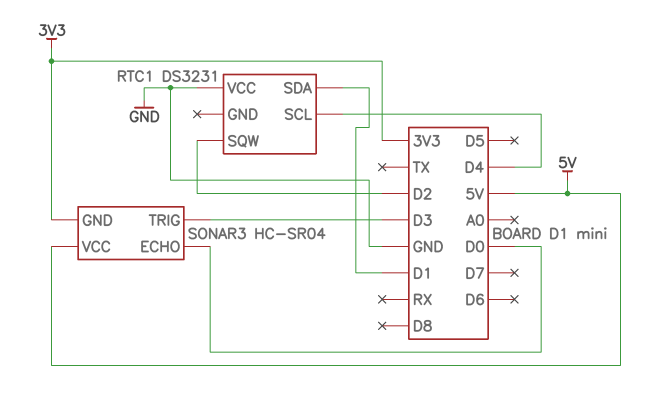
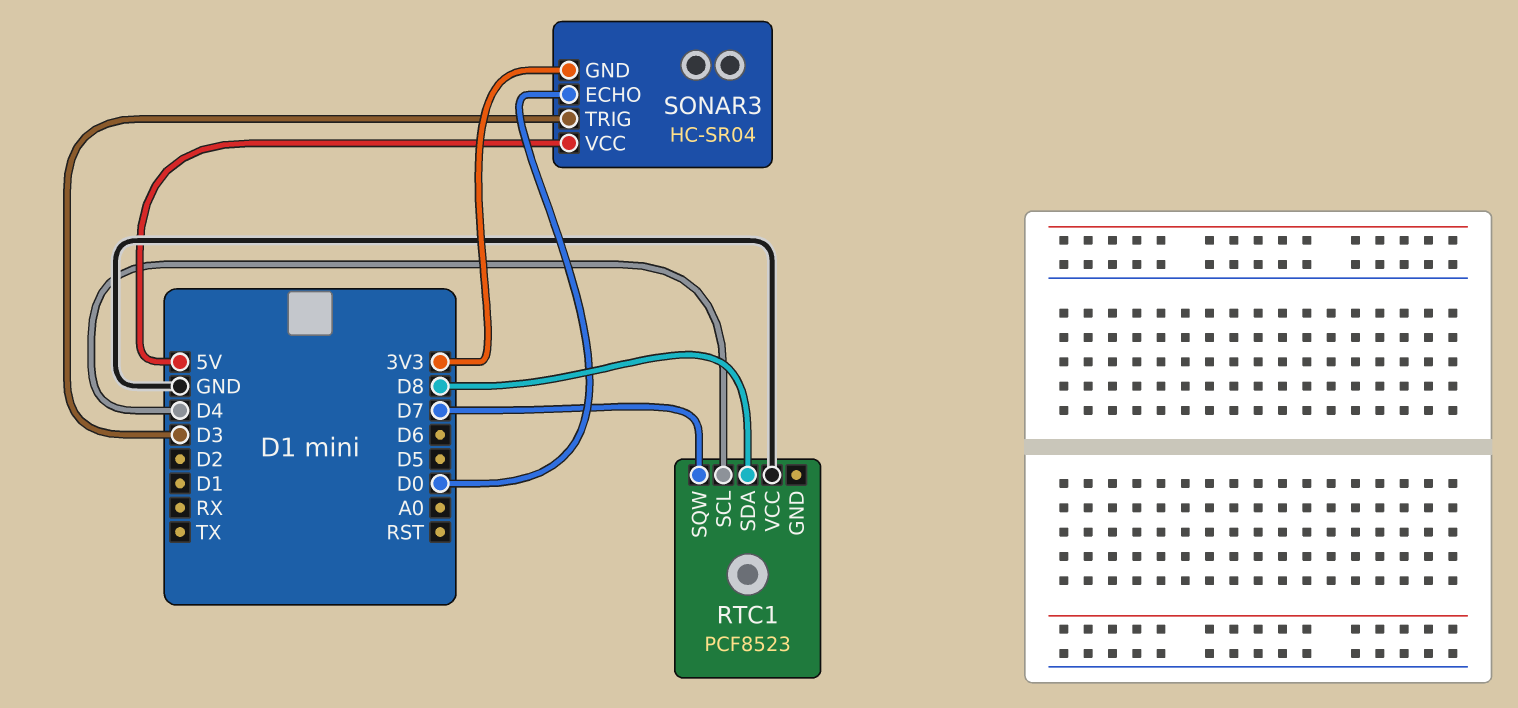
RTC1: DS3231 -> PCF8523
RTC1 pin SDA: D1 -> D8
RTC1 pin SQW: D2 -> D7

